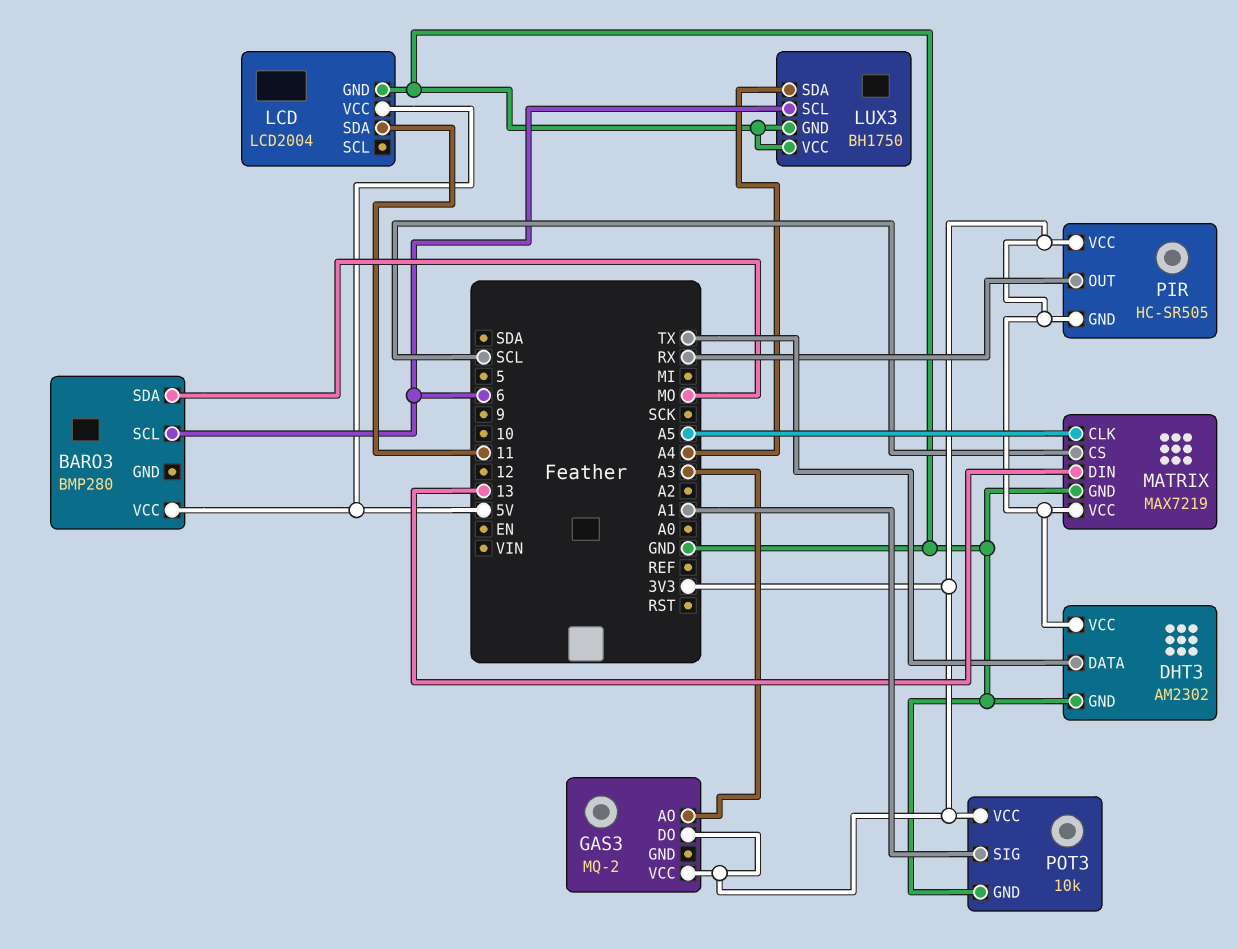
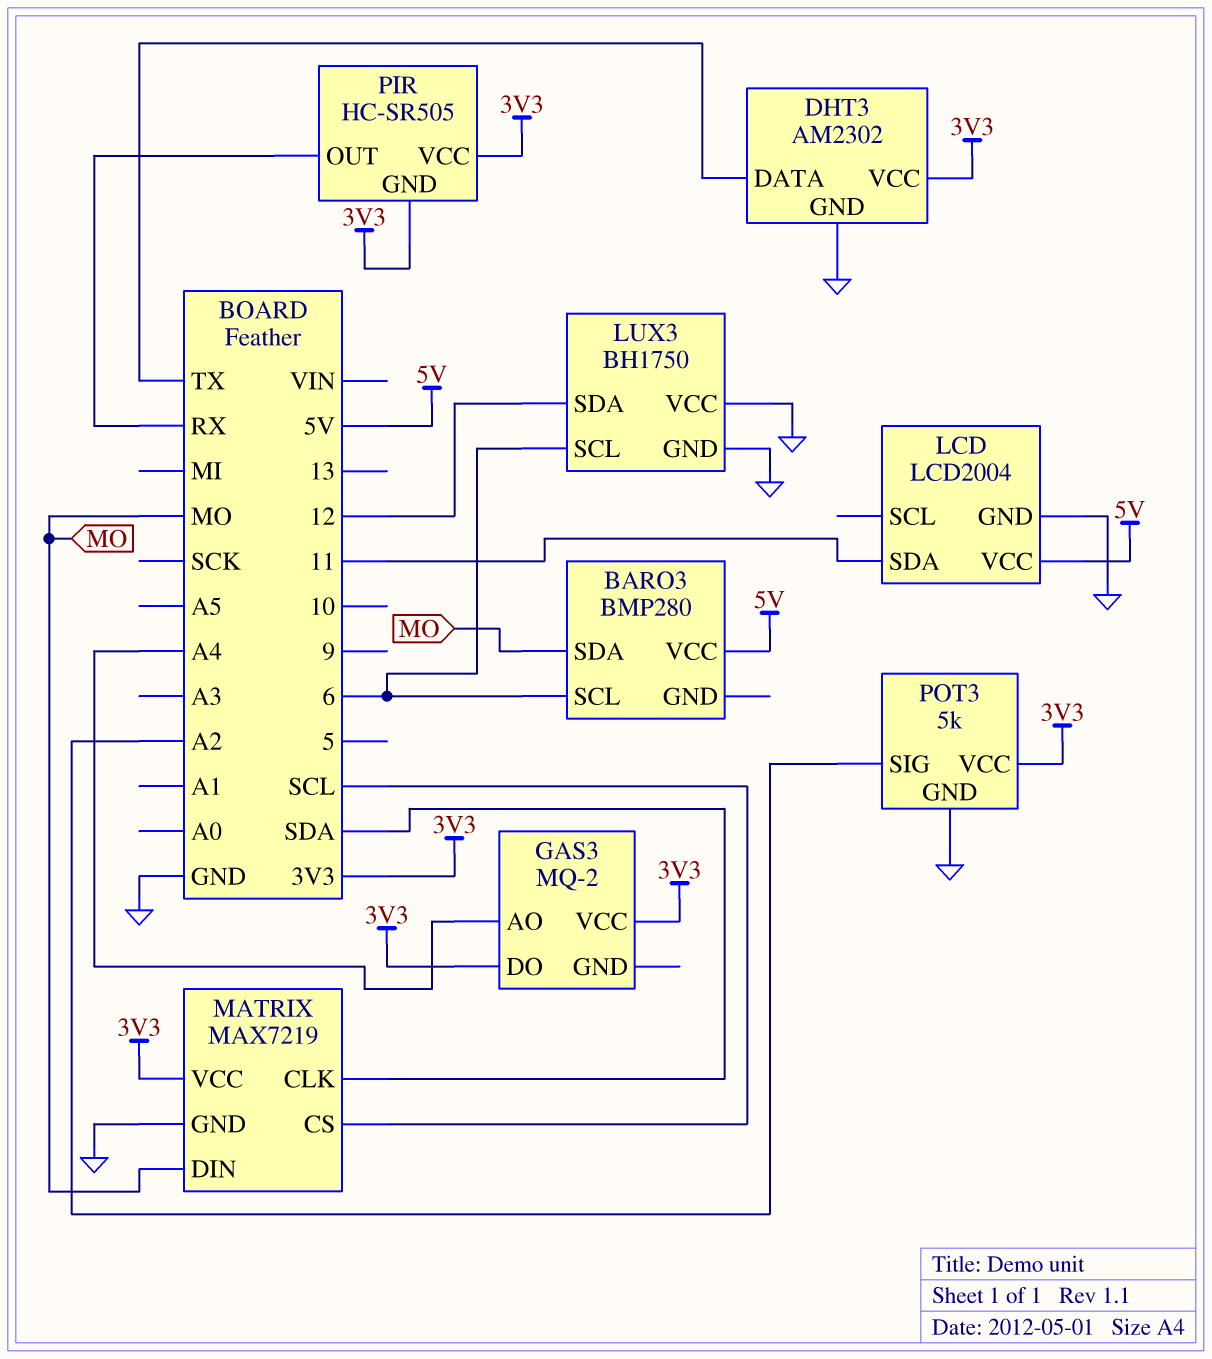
GAS3 pin AO: A3 -> A4
LUX3 pin SDA: A4 -> 12
MATRIX pin CLK: A5 -> SDA
MATRIX pin DIN: 13 -> MO
POT3: 10k -> 5k
POT3 pin SIG: A1 -> A2

